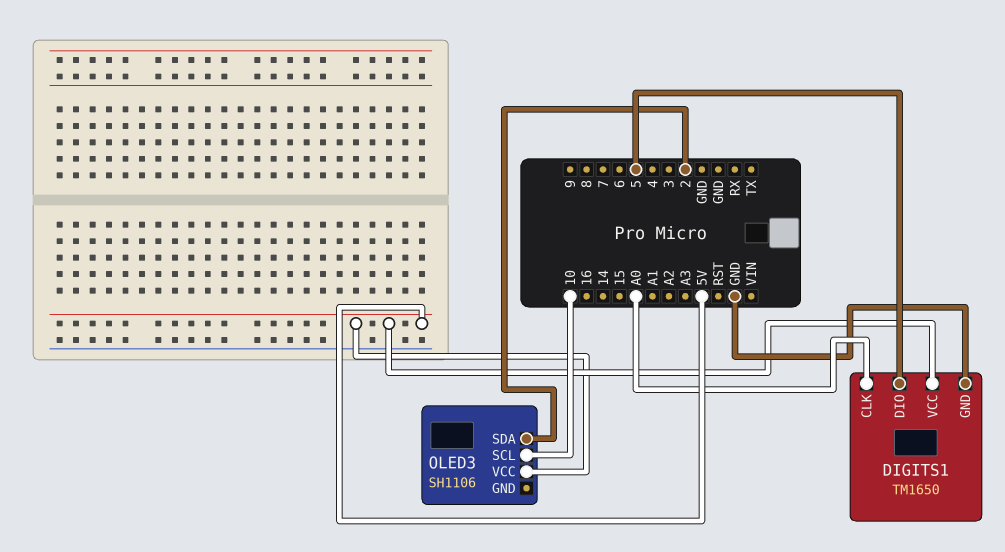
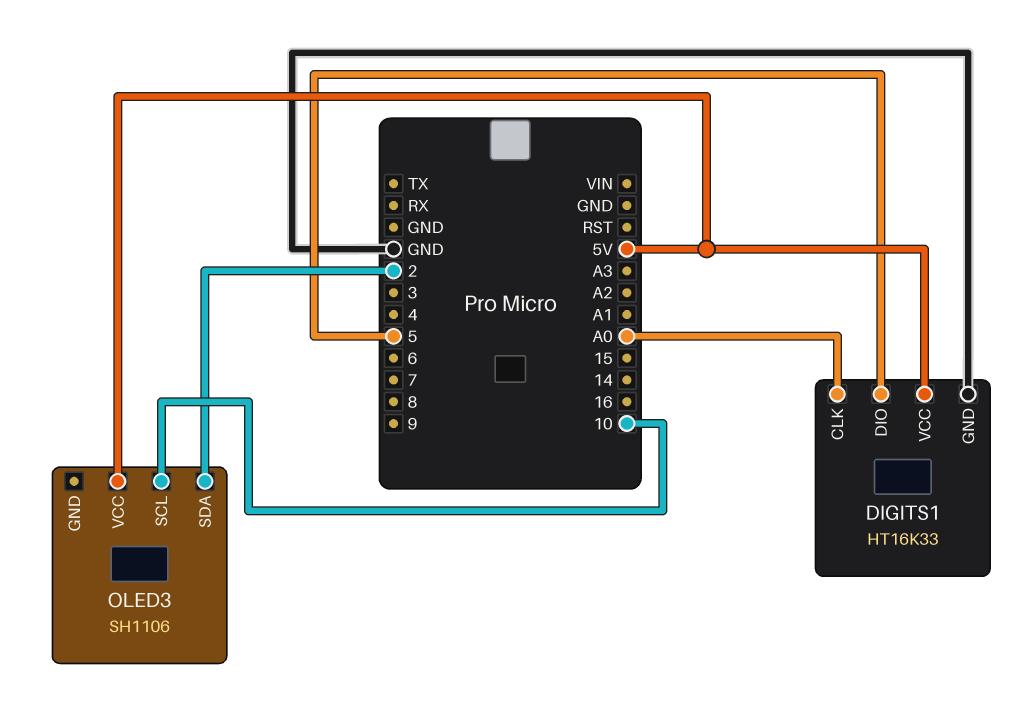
DIGITS1: TM1650 -> HT16K33

